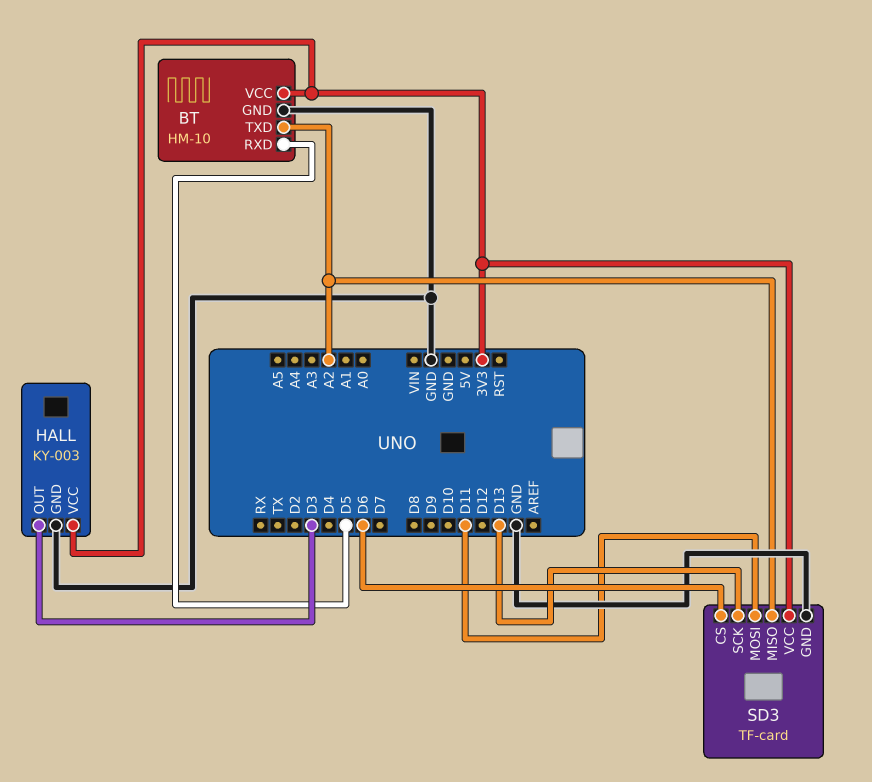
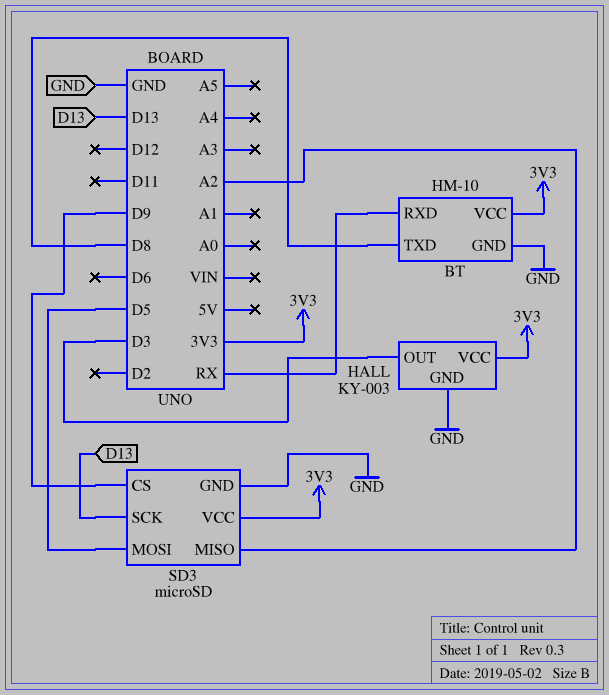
BT pin RXD: D5 -> RX
BT pin TXD: A2 -> D8
SD3: TF-card -> microSD
SD3 pin CS: D6 -> D9
SD3 pin MOSI: D11 -> D5

